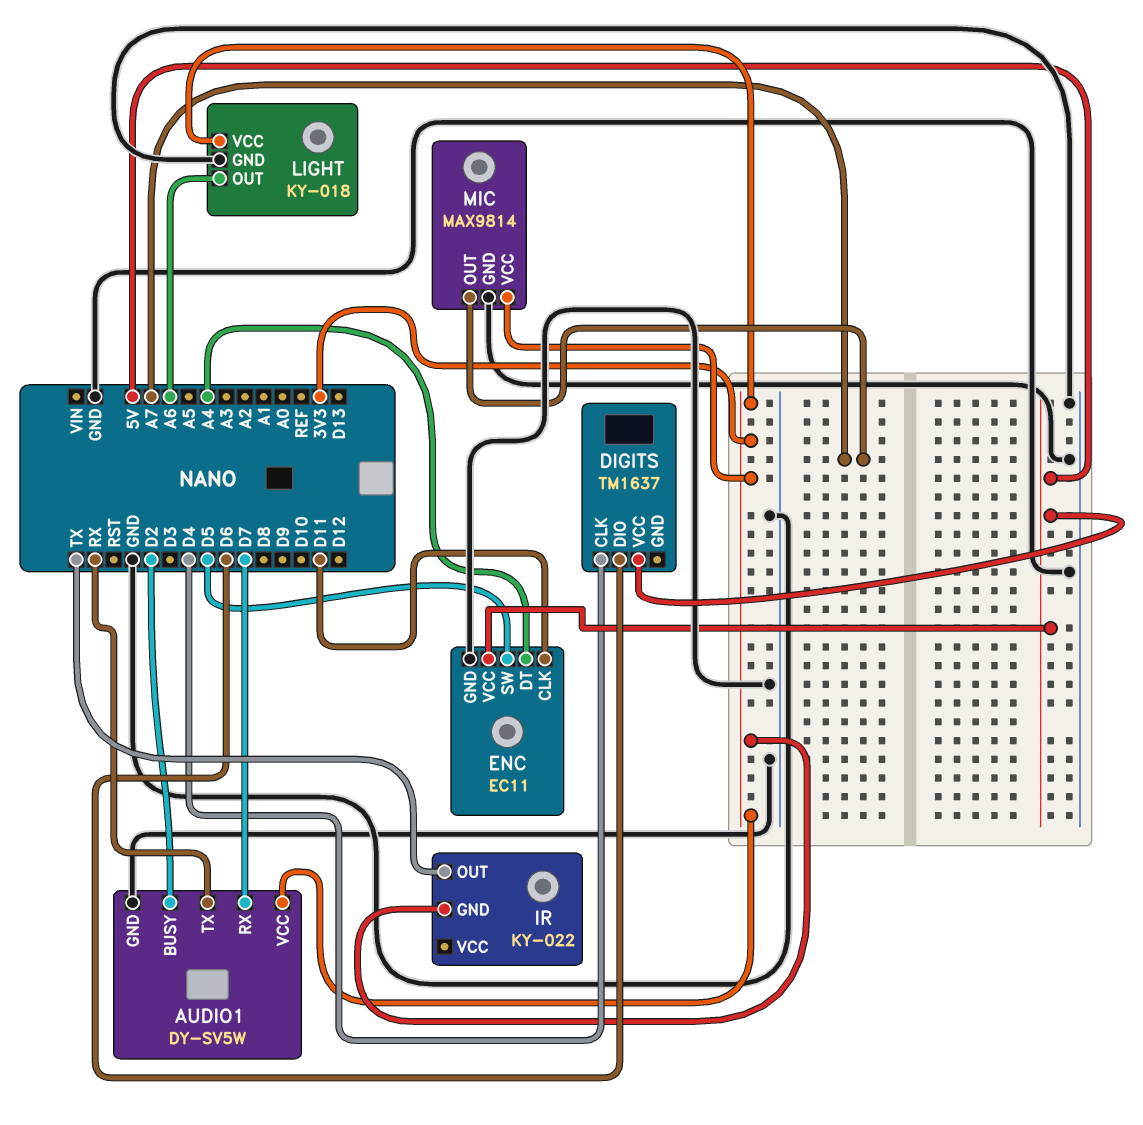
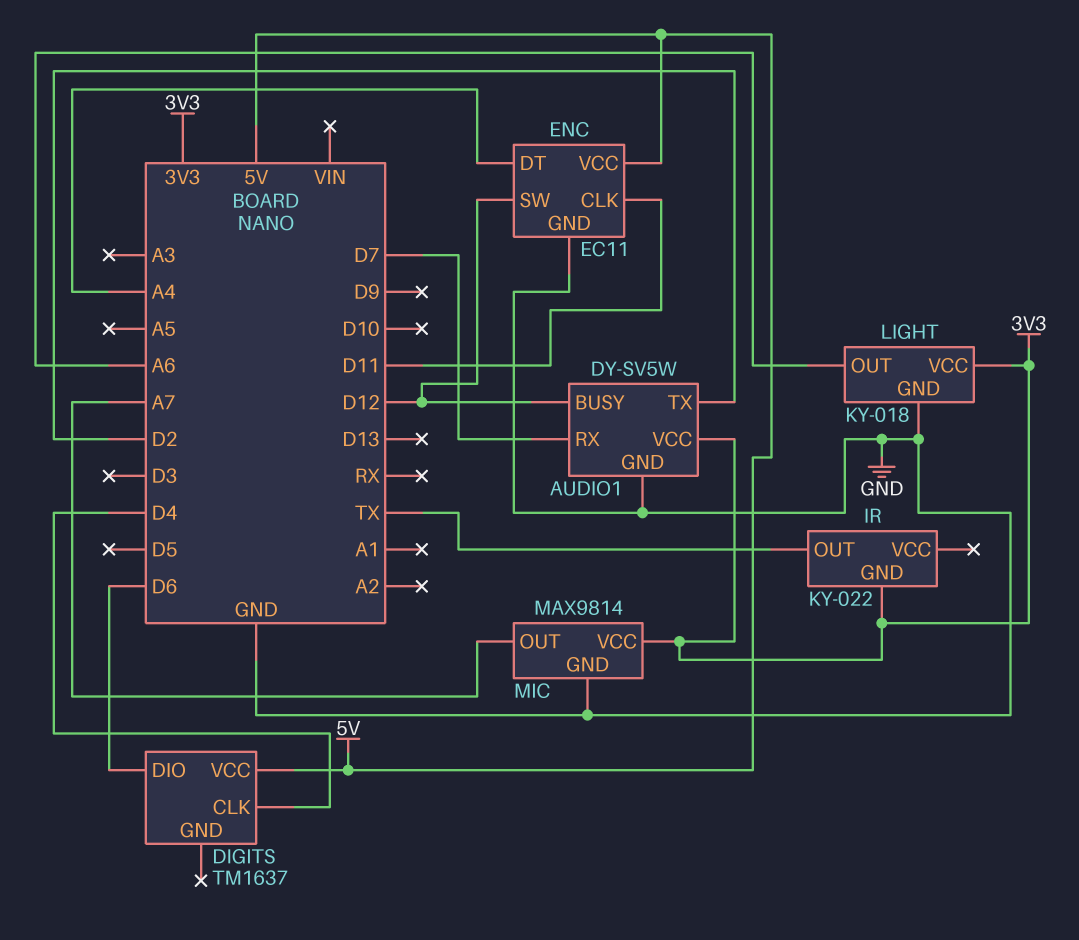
AUDIO1 pin BUSY: D2 -> D12
AUDIO1 pin TX: RX -> D2
ENC pin SW: D5 -> D12

